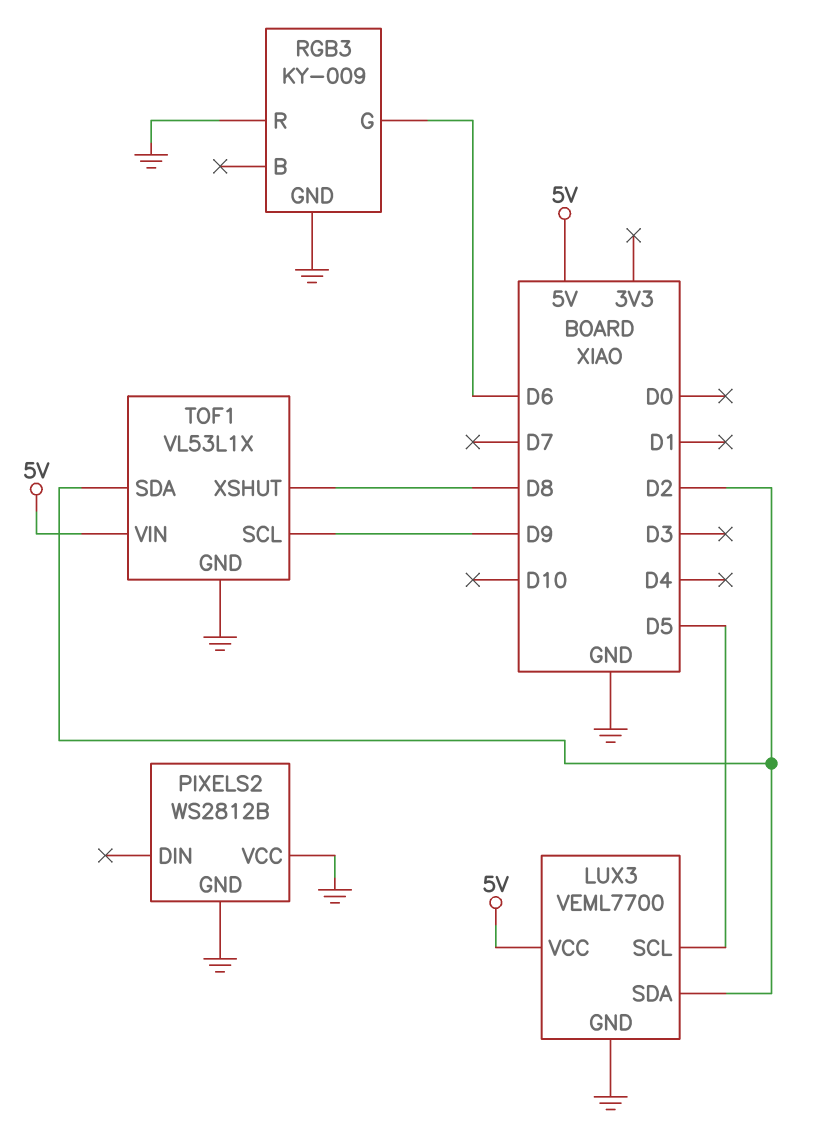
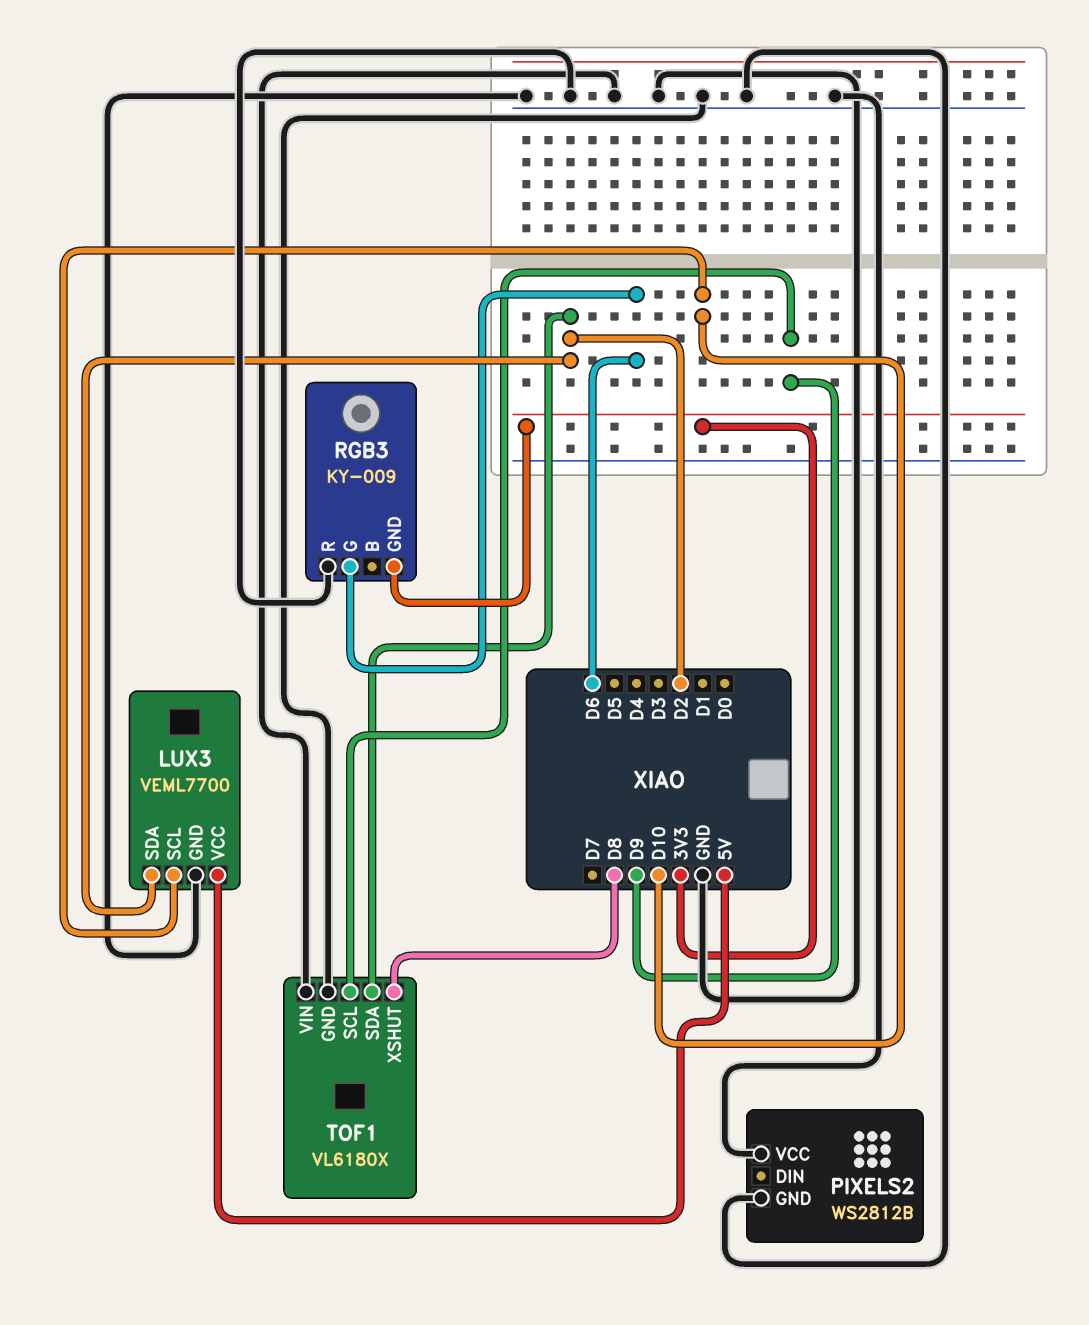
LUX3 pin SCL: D5 -> D10
RGB3 pin GND: GND -> 3V3
TOF1: VL53L1X -> VL6180X
TOF1 pin VIN: 5V -> GND

